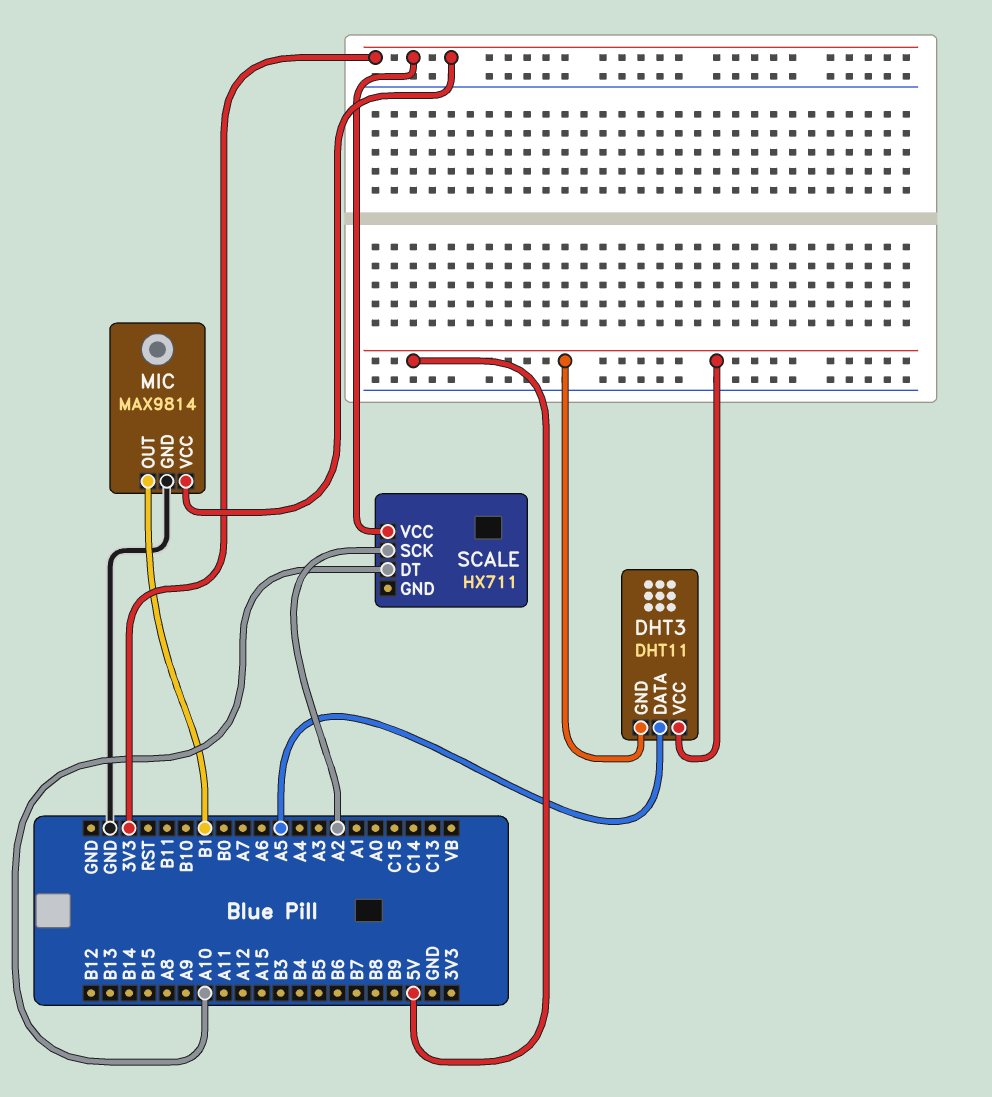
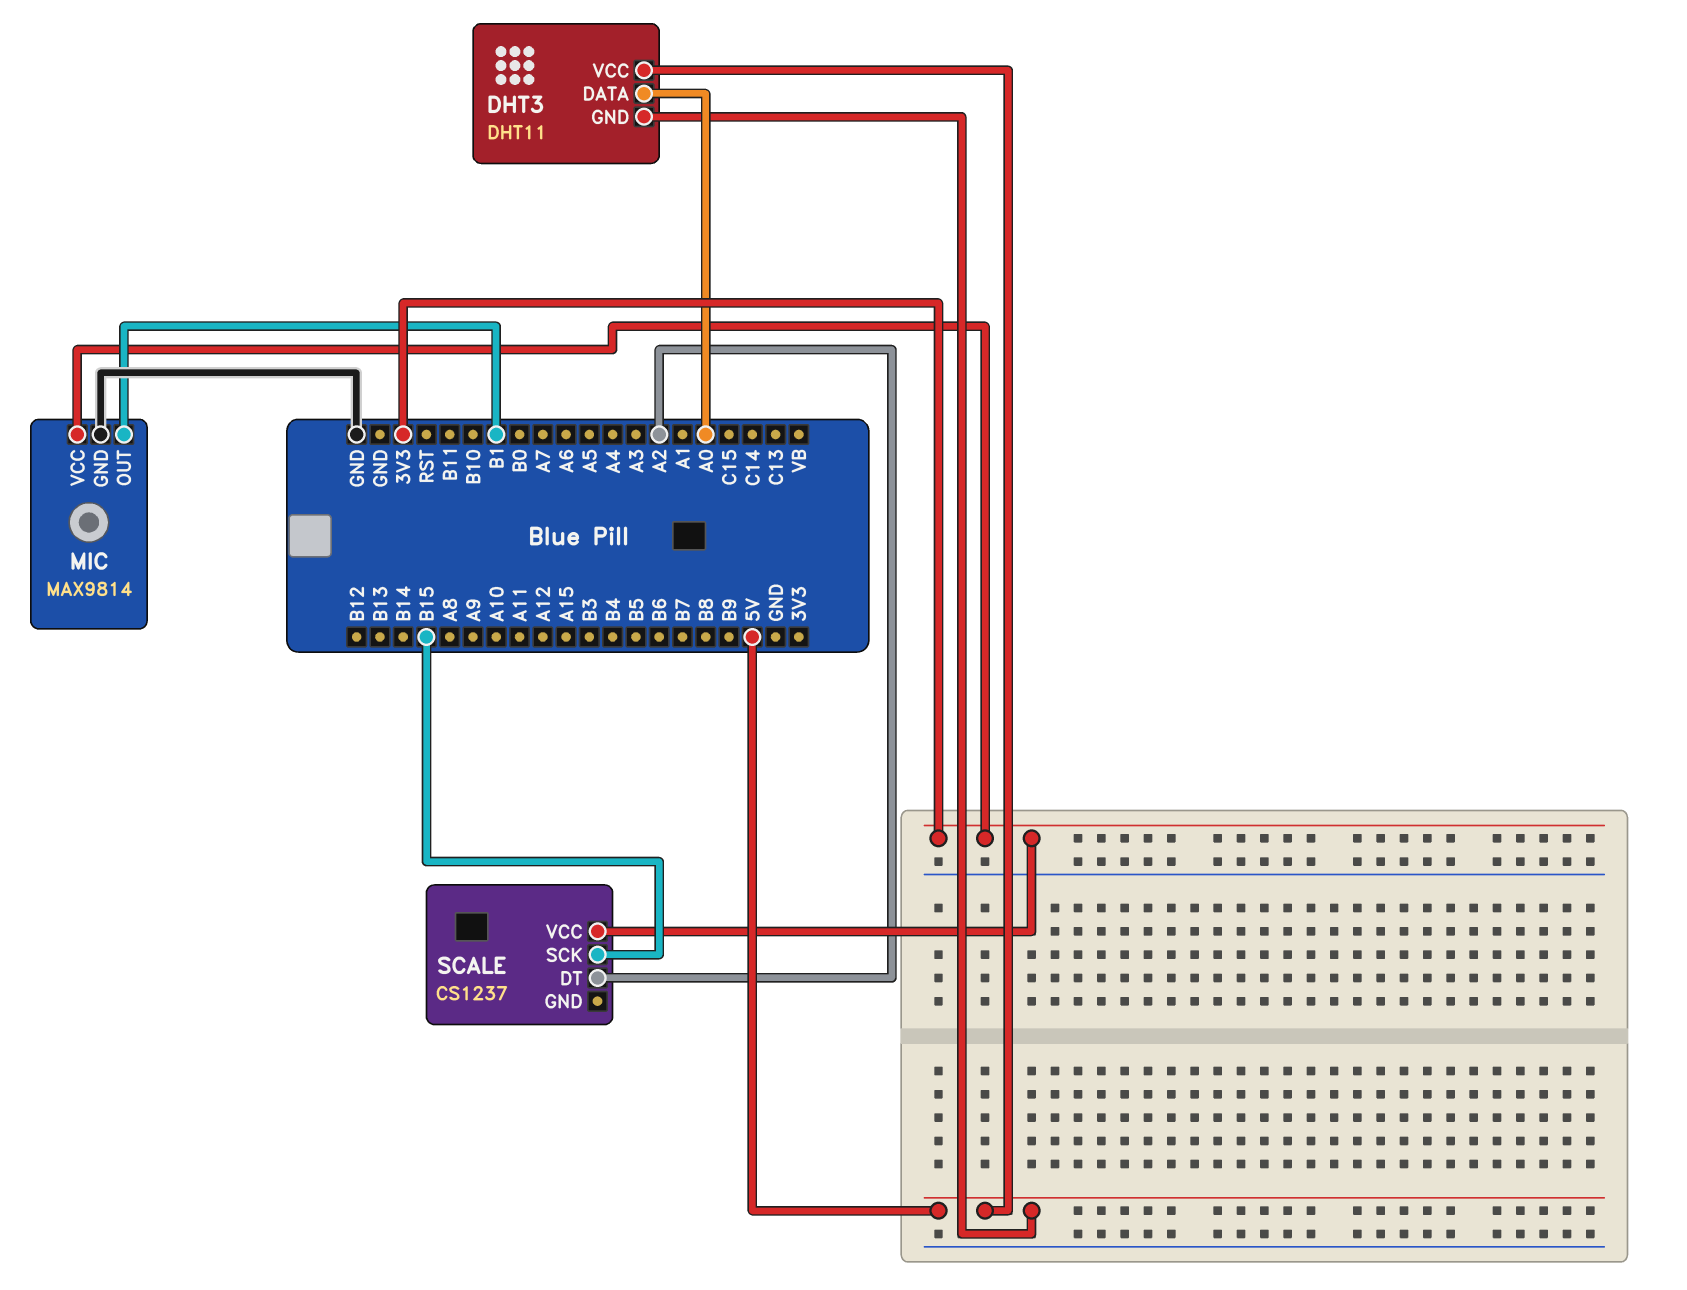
DHT3 pin DATA: A5 -> A0
SCALE: HX711 -> CS1237
SCALE pin DT: A10 -> A2
SCALE pin SCK: A2 -> B15

